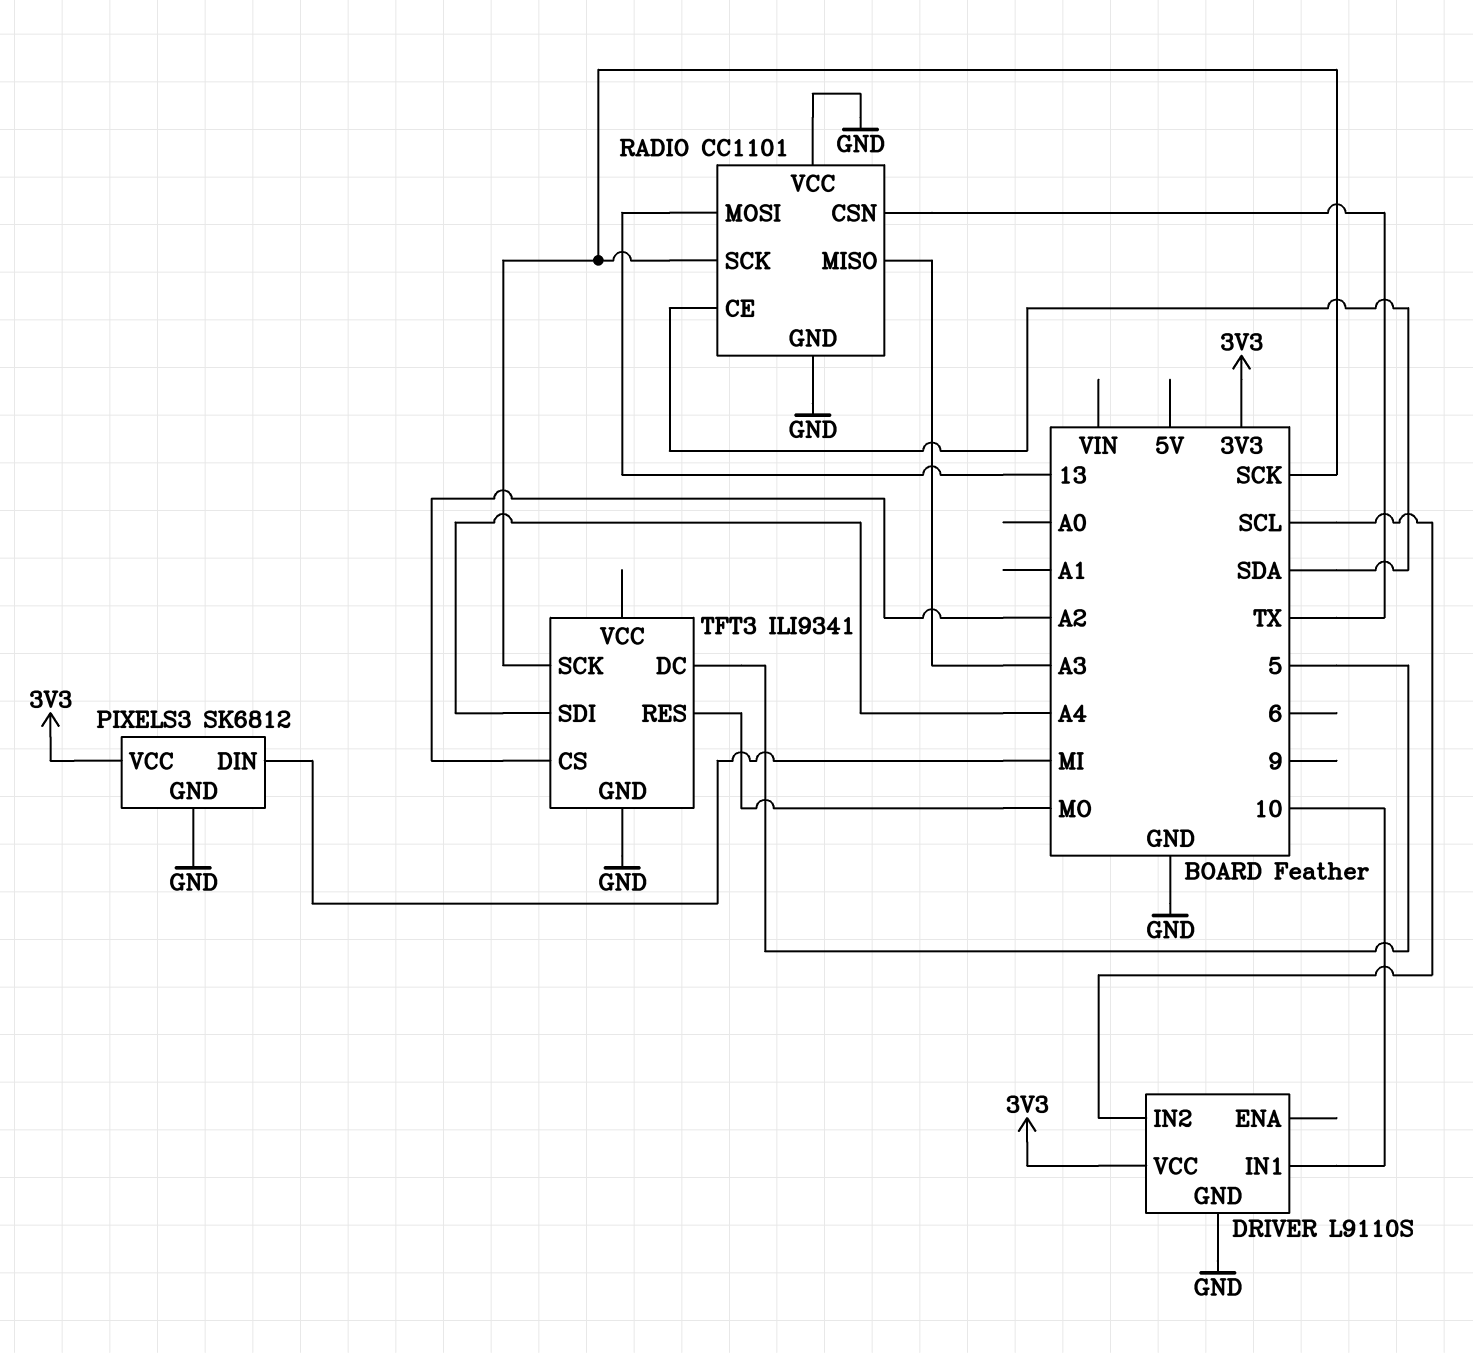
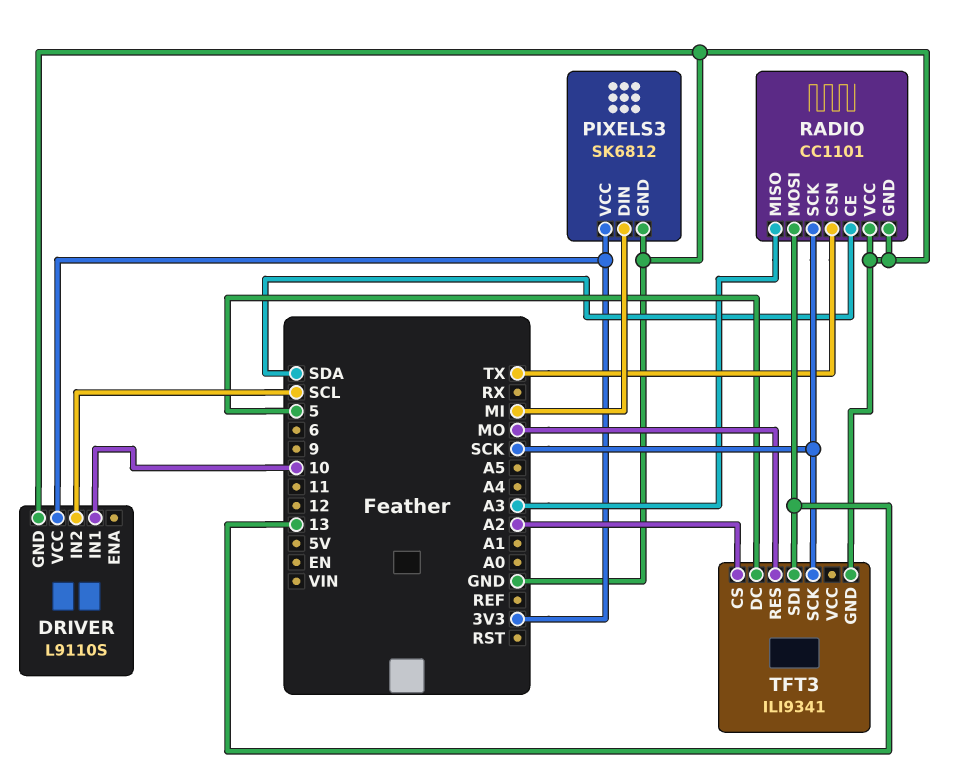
TFT3 pin SDI: A4 -> 13

